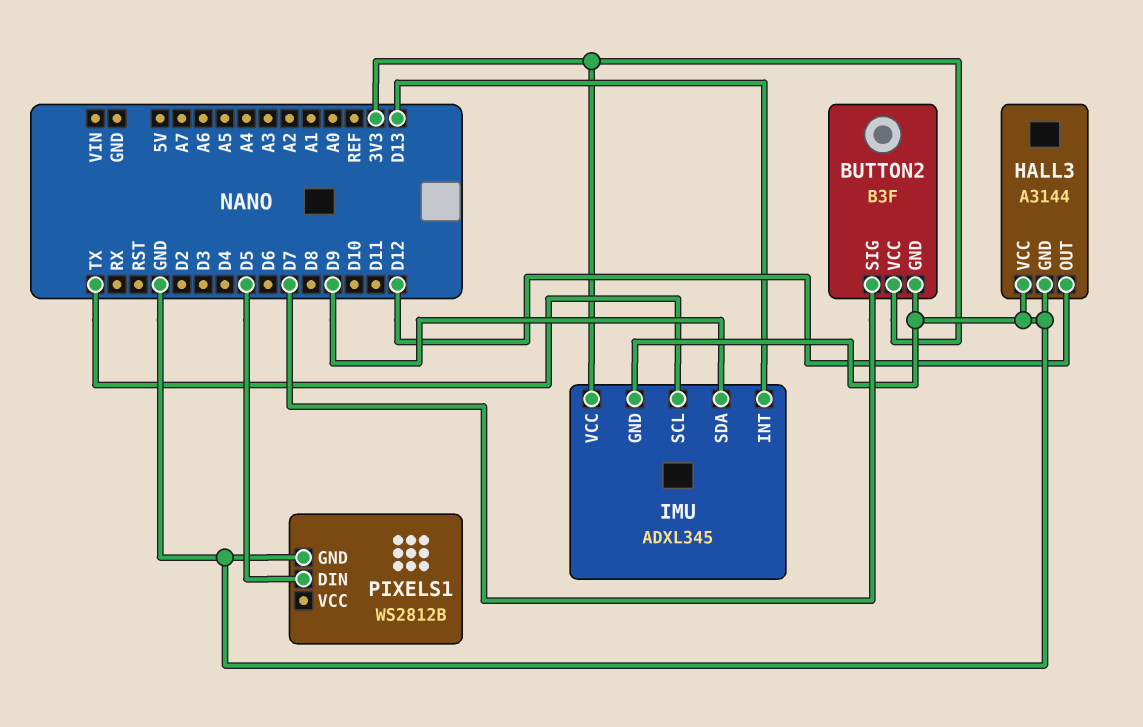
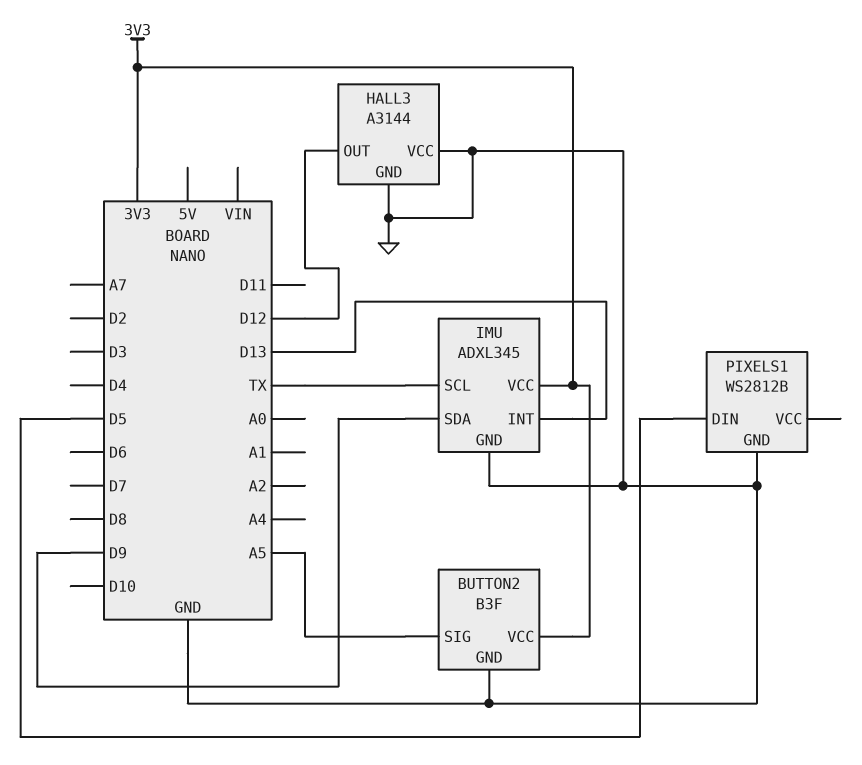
BUTTON2 pin SIG: D7 -> A5

